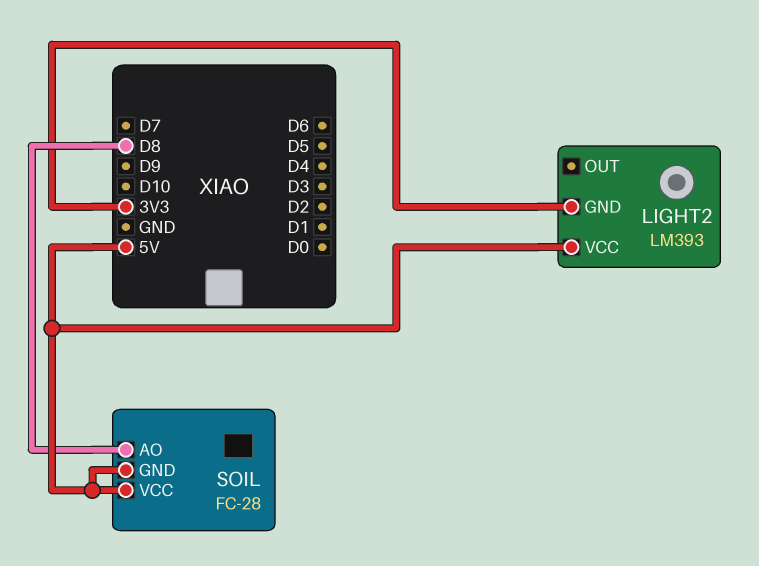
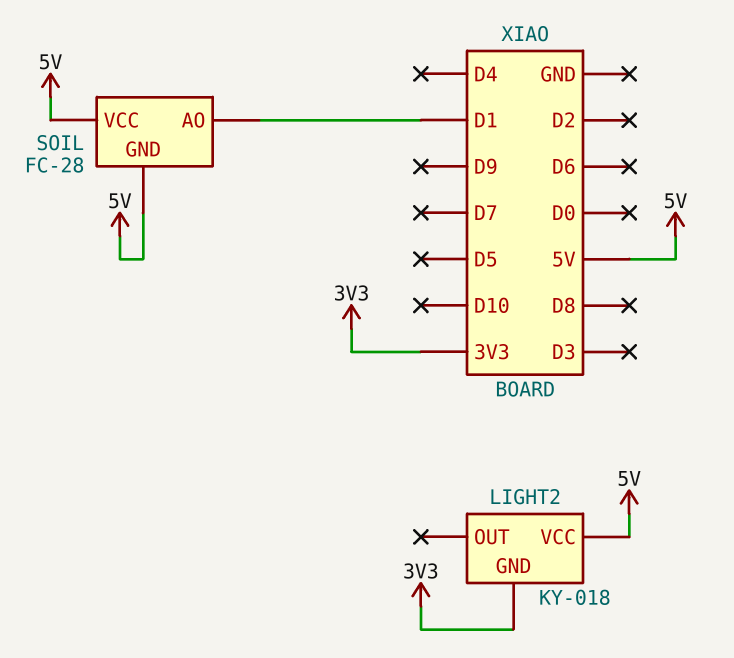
LIGHT2: LM393 -> KY-018
SOIL pin AO: D8 -> D1

